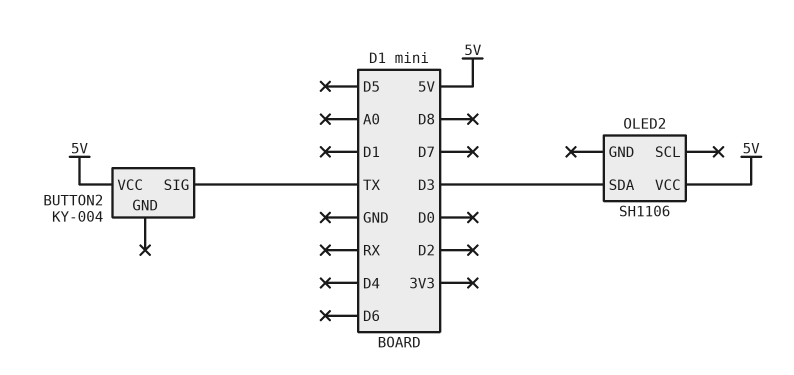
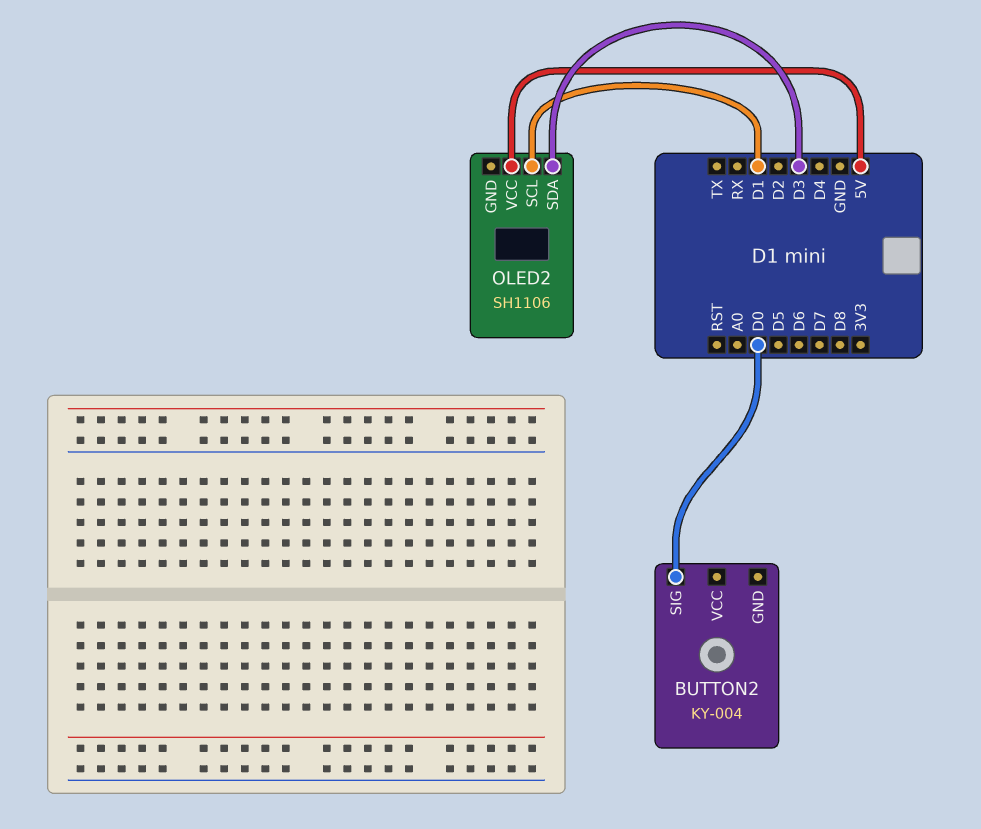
BUTTON2 pin SIG: TX -> D0
BUTTON2 pin VCC: 5V -> none
OLED2 pin SCL: none -> D1

